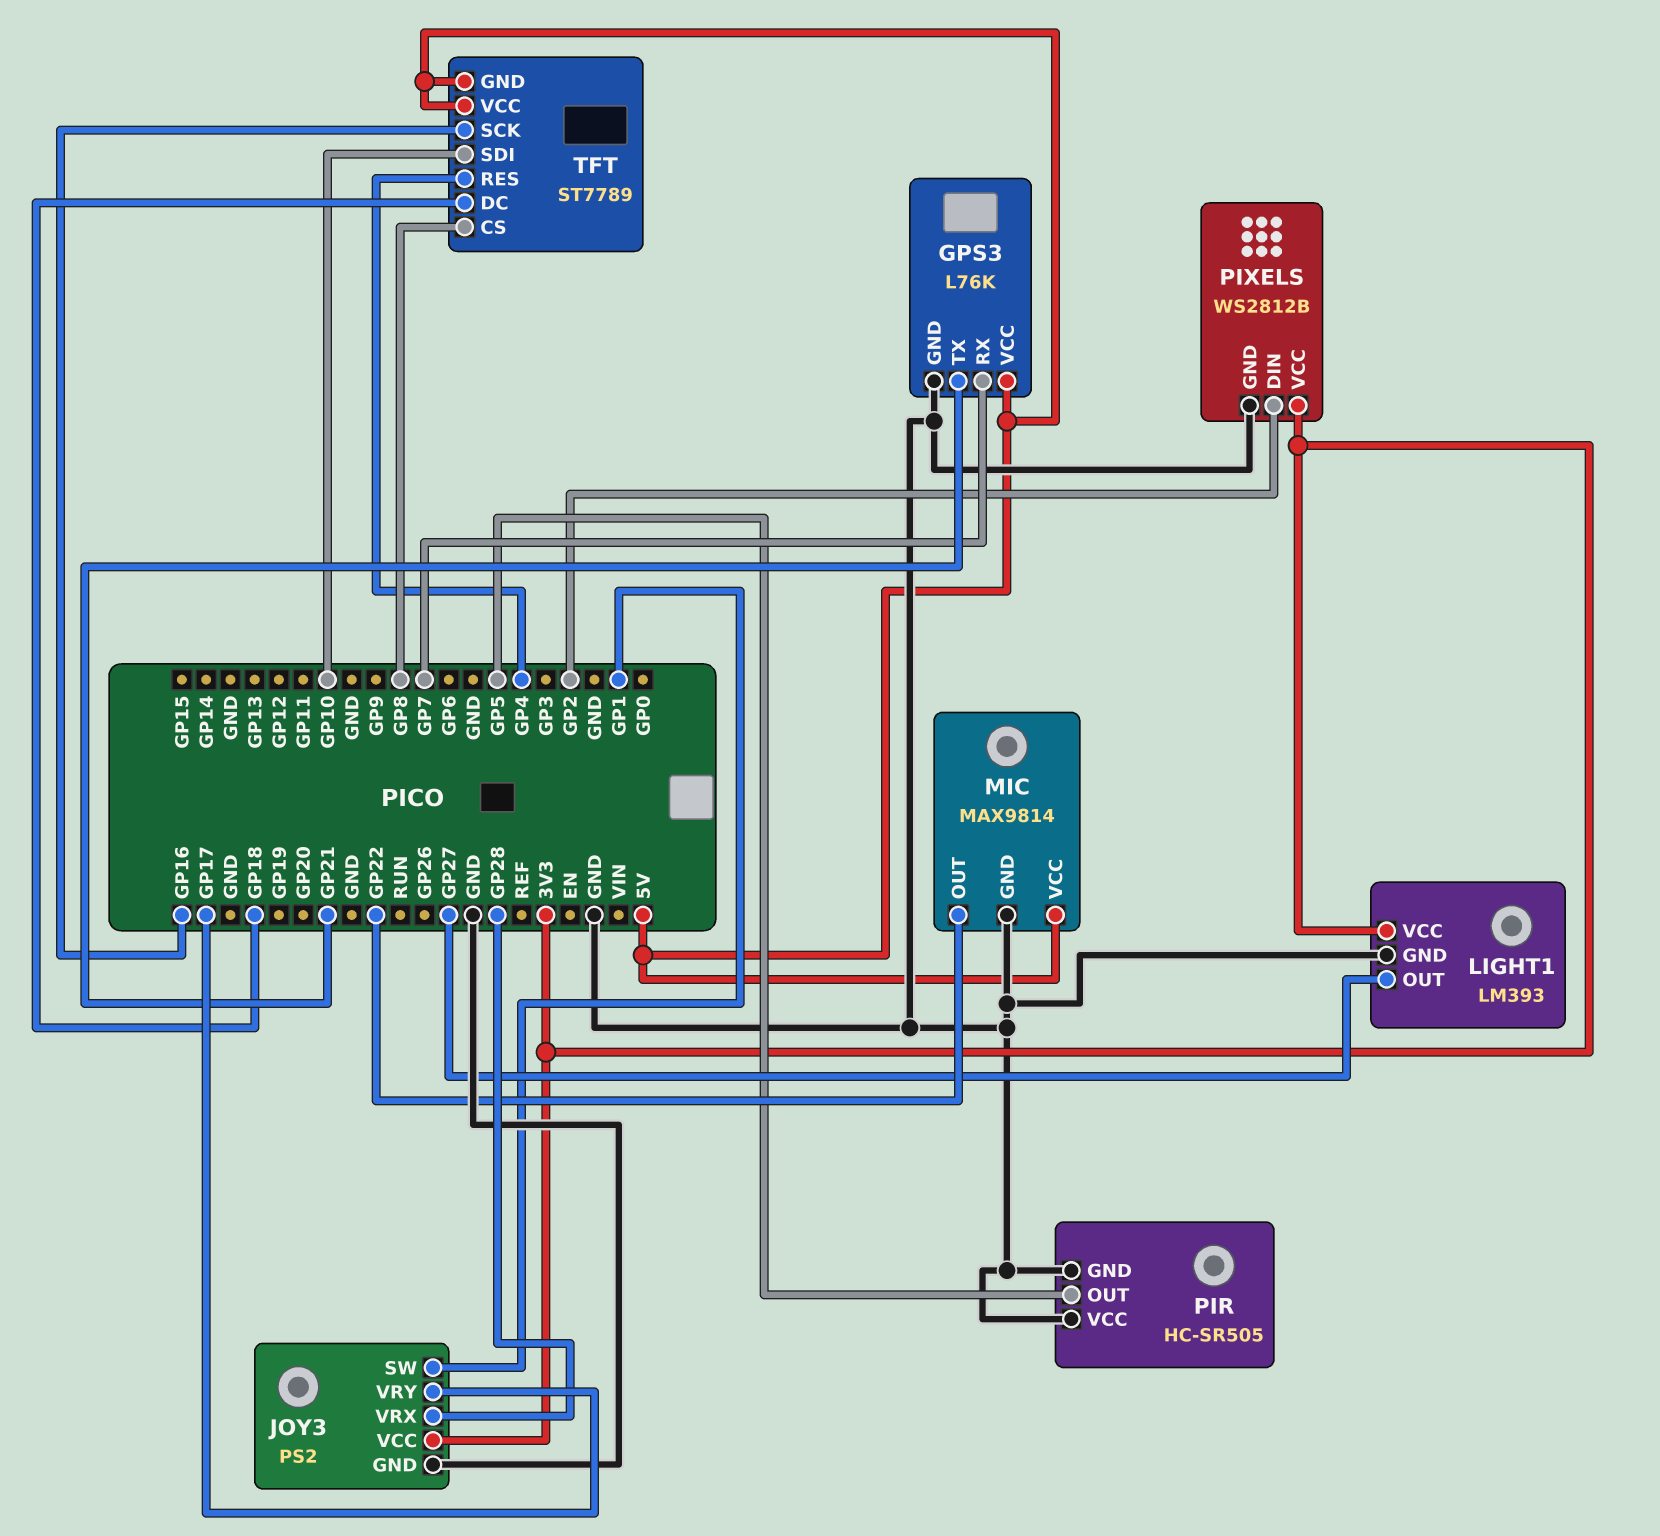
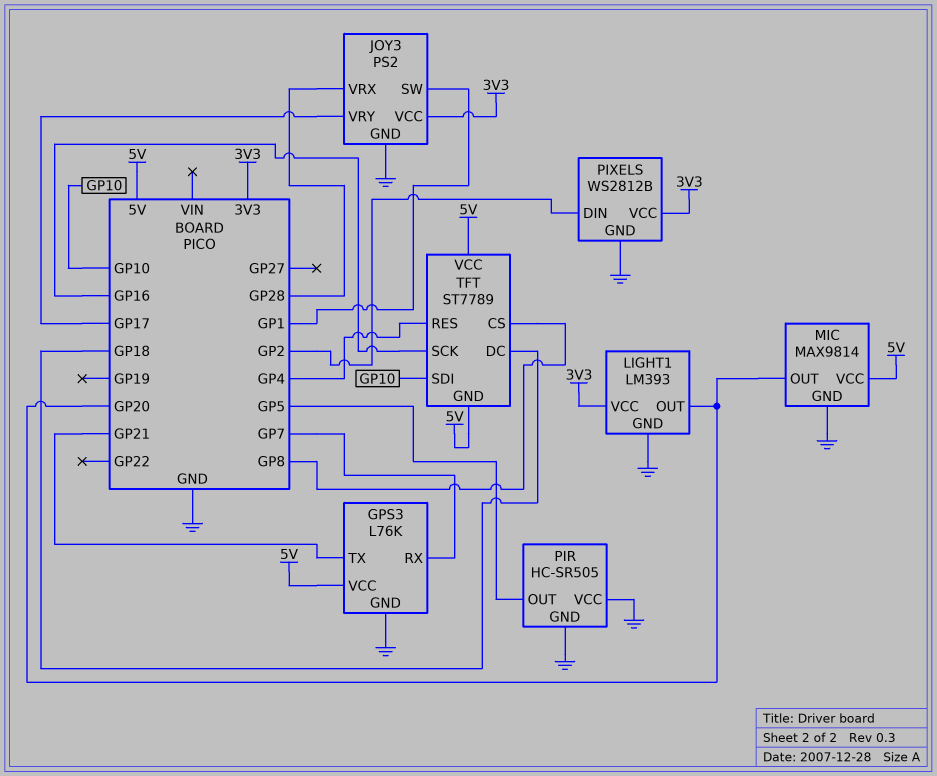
LIGHT1 pin OUT: GP27 -> GP20
MIC pin OUT: GP22 -> GP20

